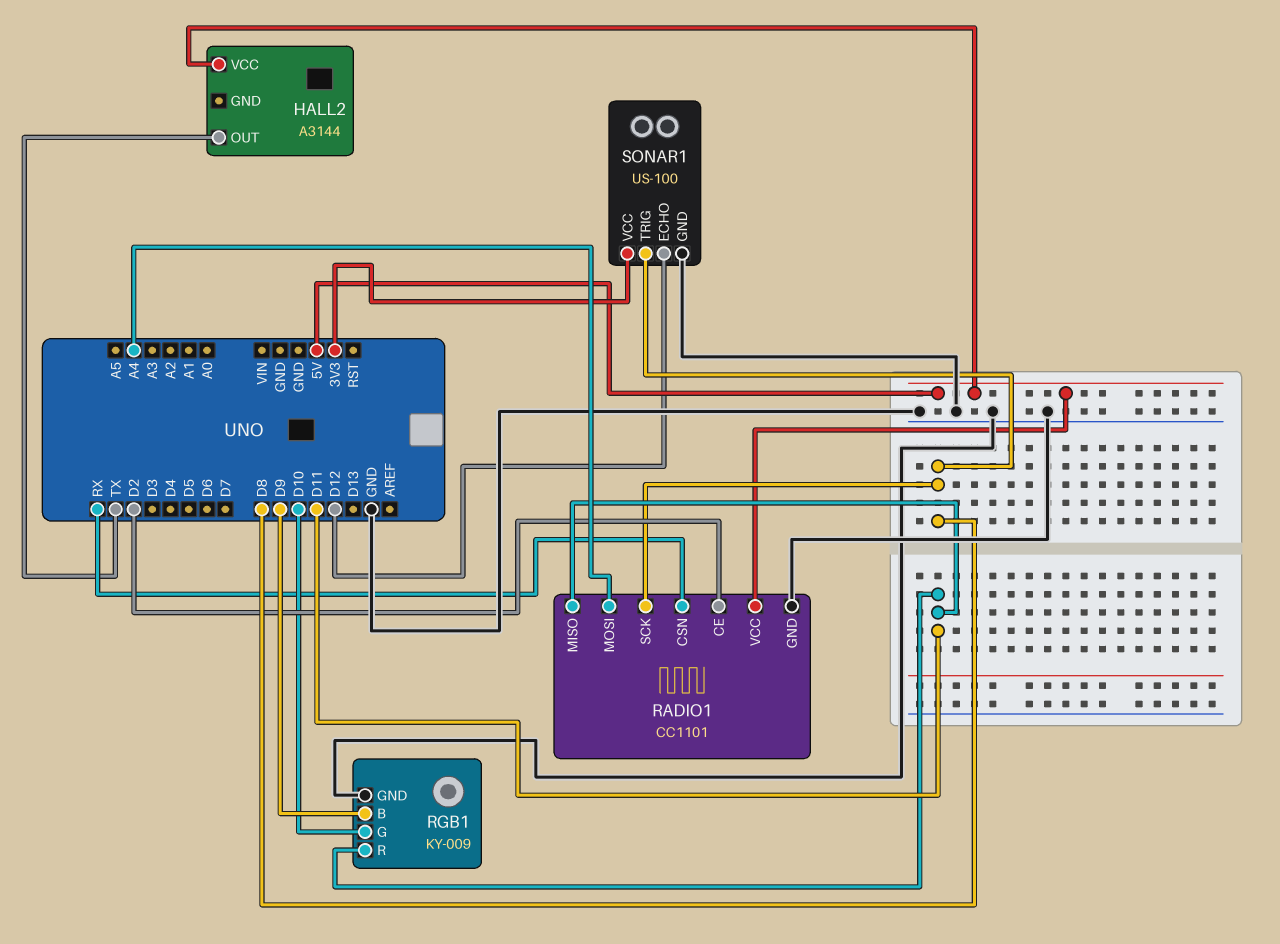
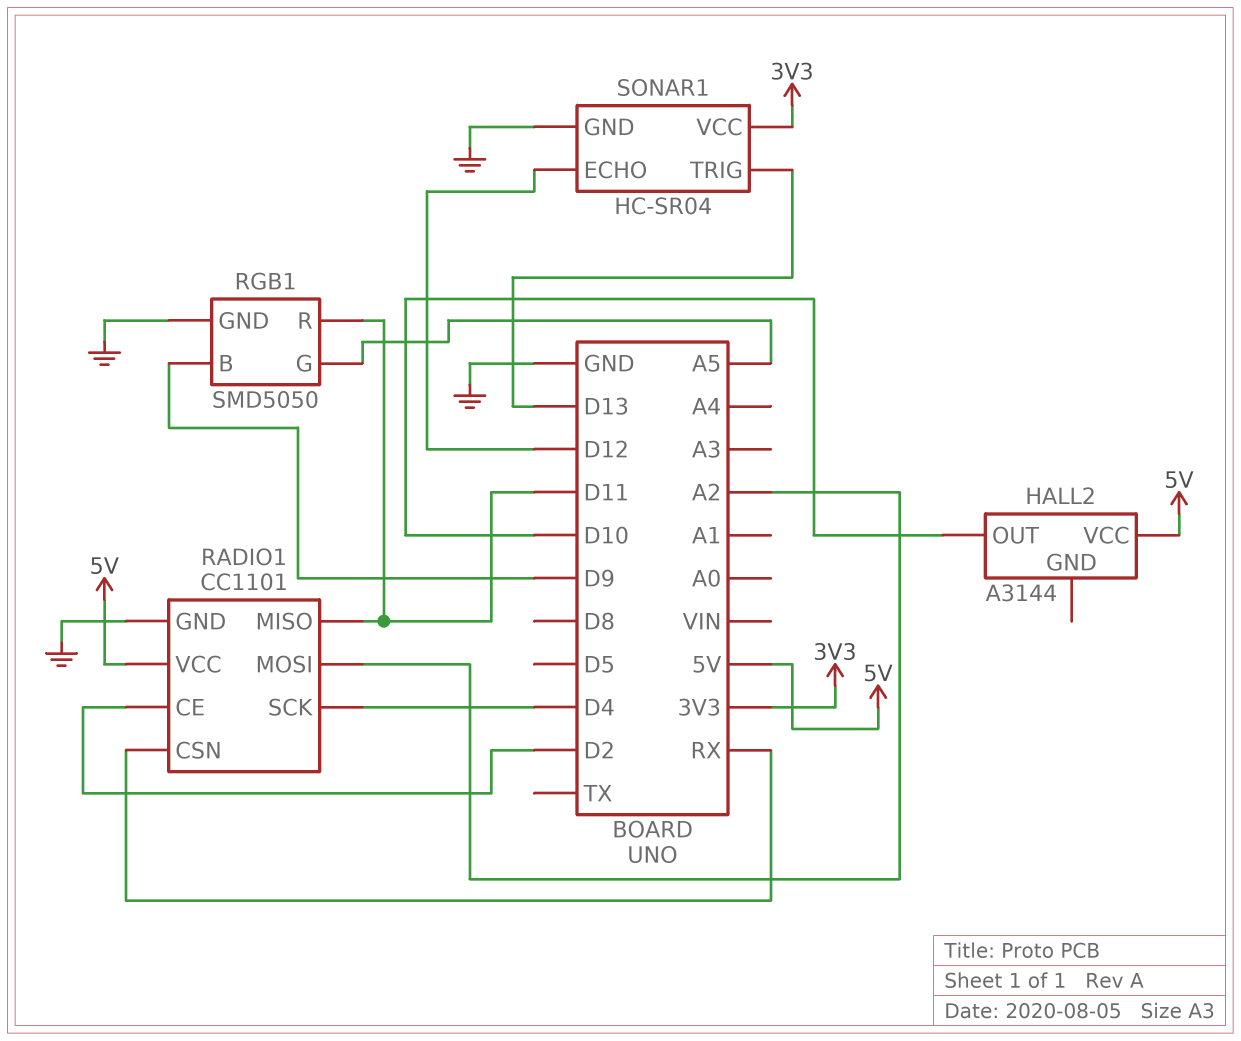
HALL2 pin OUT: TX -> D10
RADIO1 pin MOSI: A4 -> A2
RADIO1 pin SCK: D8 -> D4
RGB1: KY-009 -> SMD5050
RGB1 pin G: D10 -> A5
SONAR1: US-100 -> HC-SR04
SONAR1 pin TRIG: D8 -> D13

